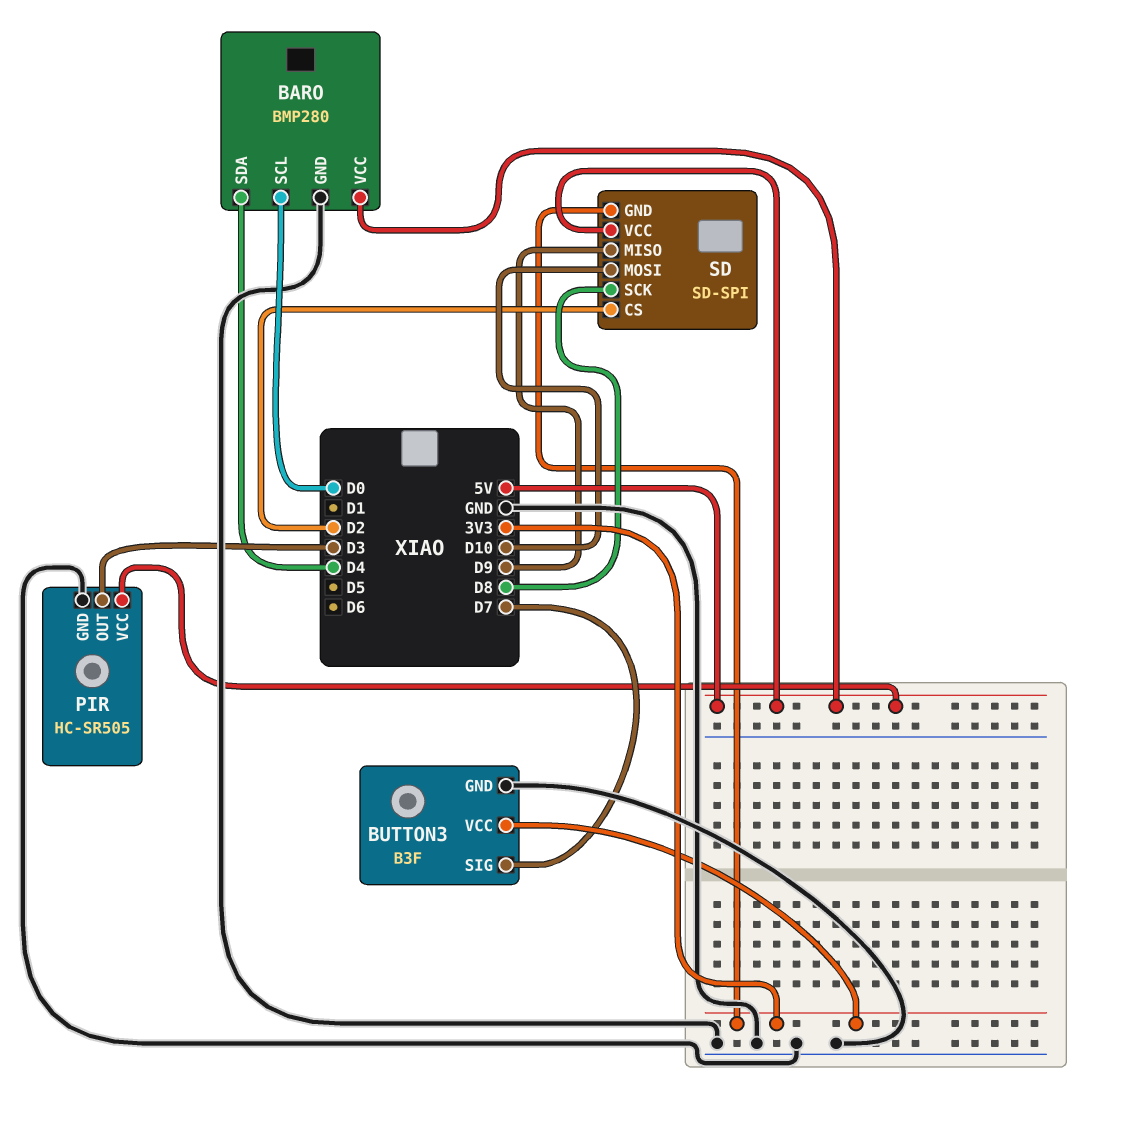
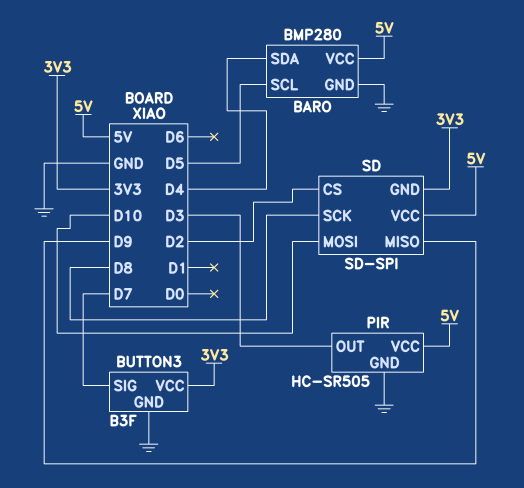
BARO pin SCL: D0 -> D5

